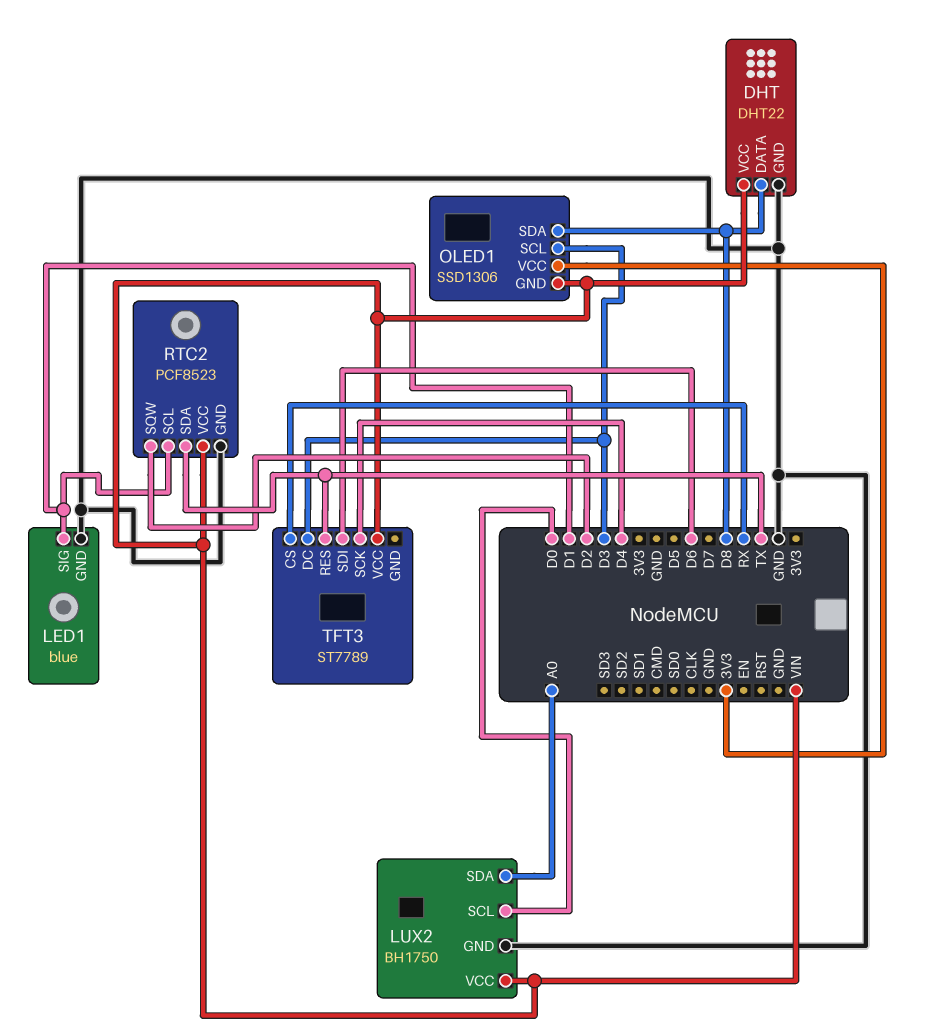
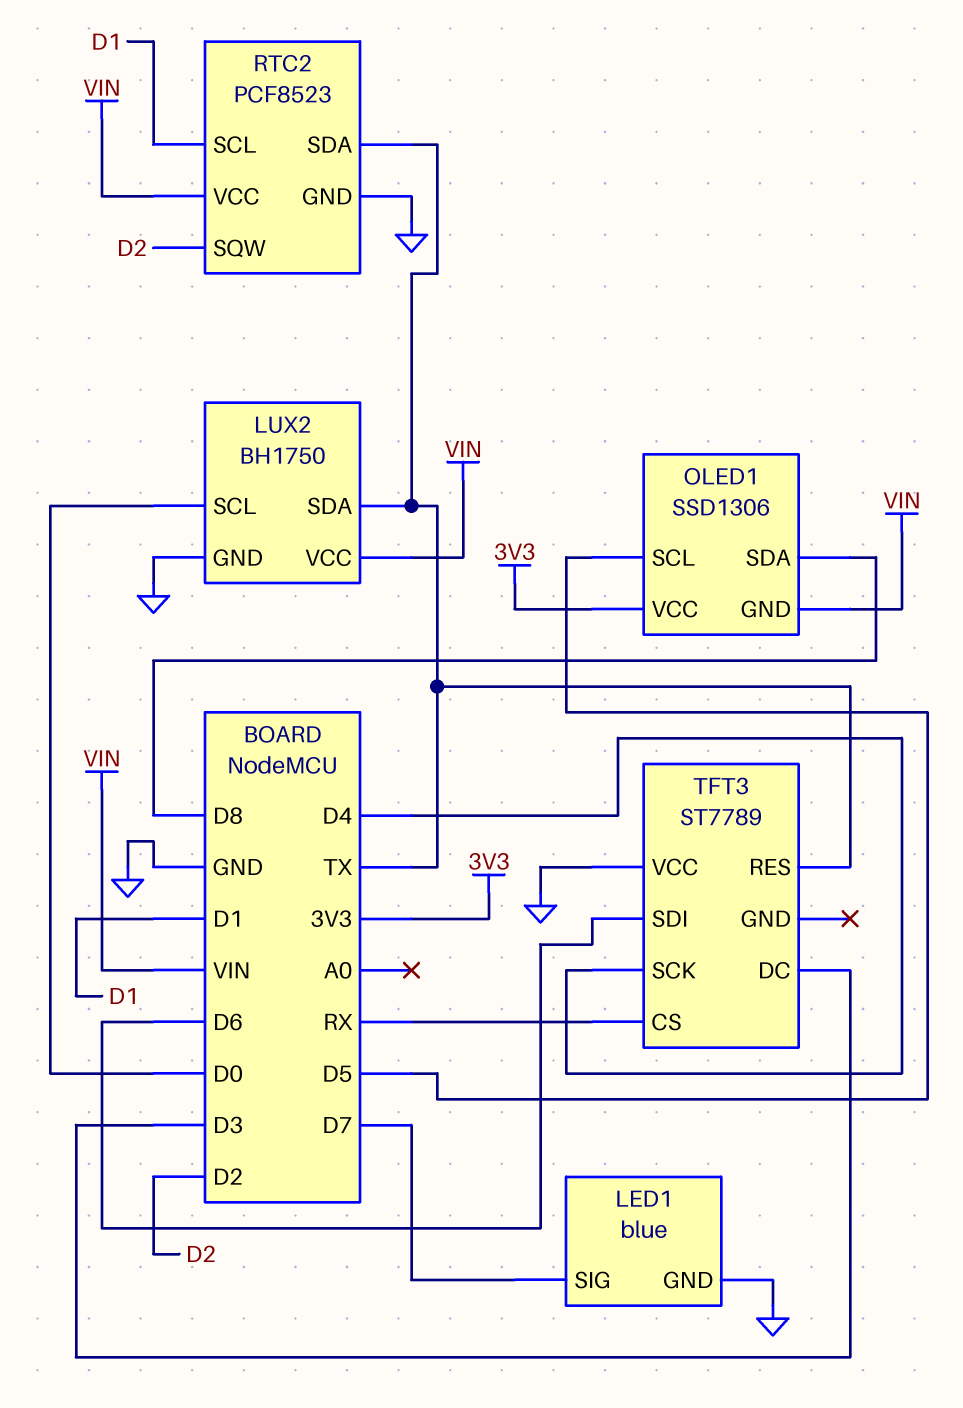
DHT: DHT22 -> none
DHT pin DATA: D8 -> none
DHT pin GND: GND -> none
DHT pin VCC: VIN -> none
LED1 pin SIG: D1 -> D7
LUX2 pin SDA: A0 -> TX
OLED1 pin SCL: D3 -> D5
TFT3 pin VCC: VIN -> GND

